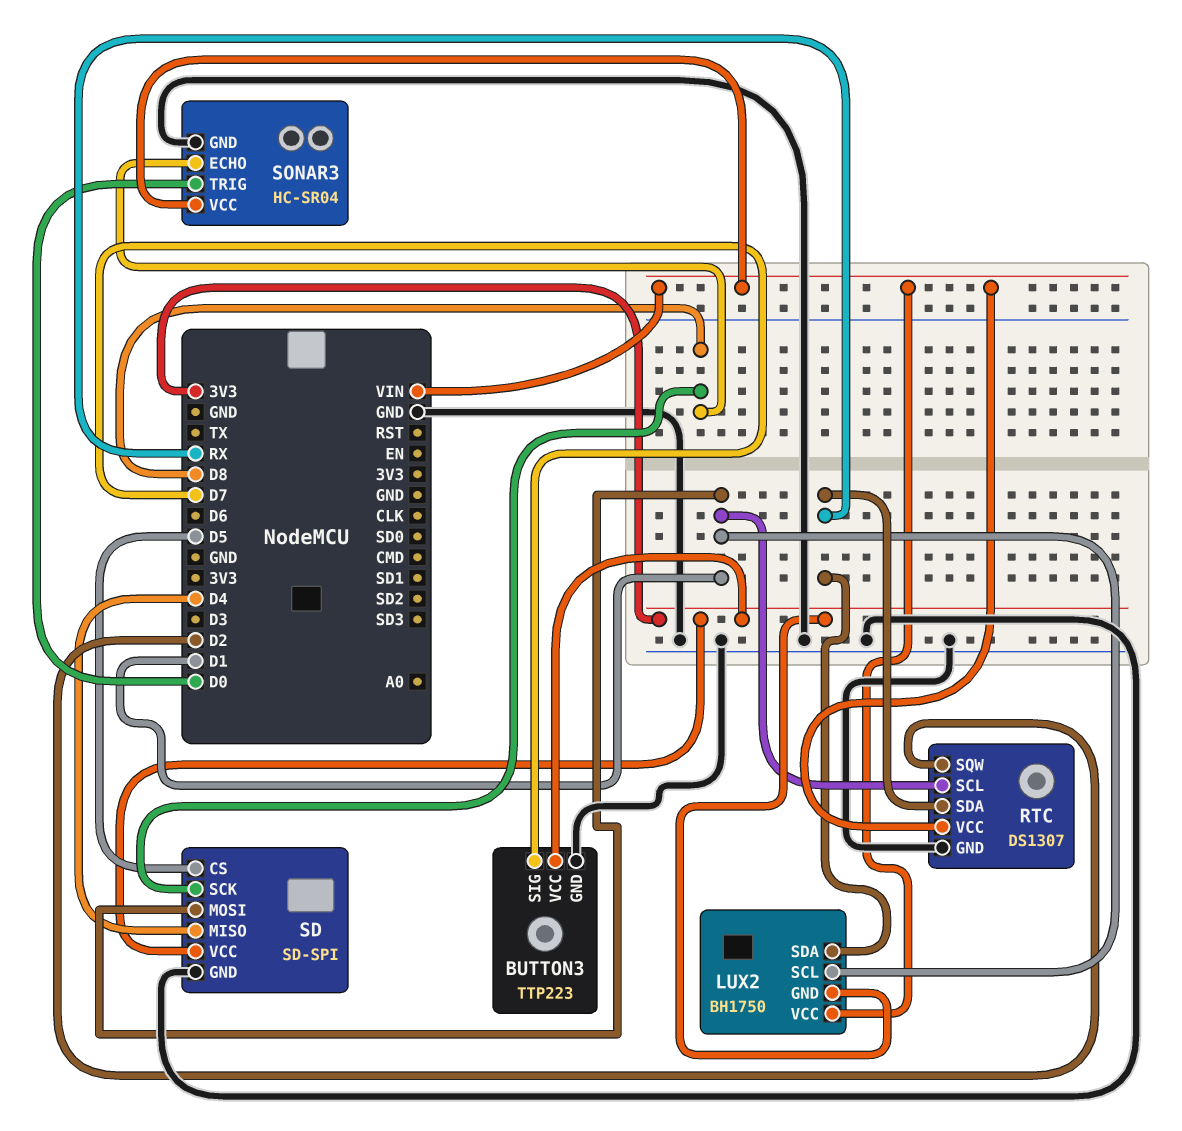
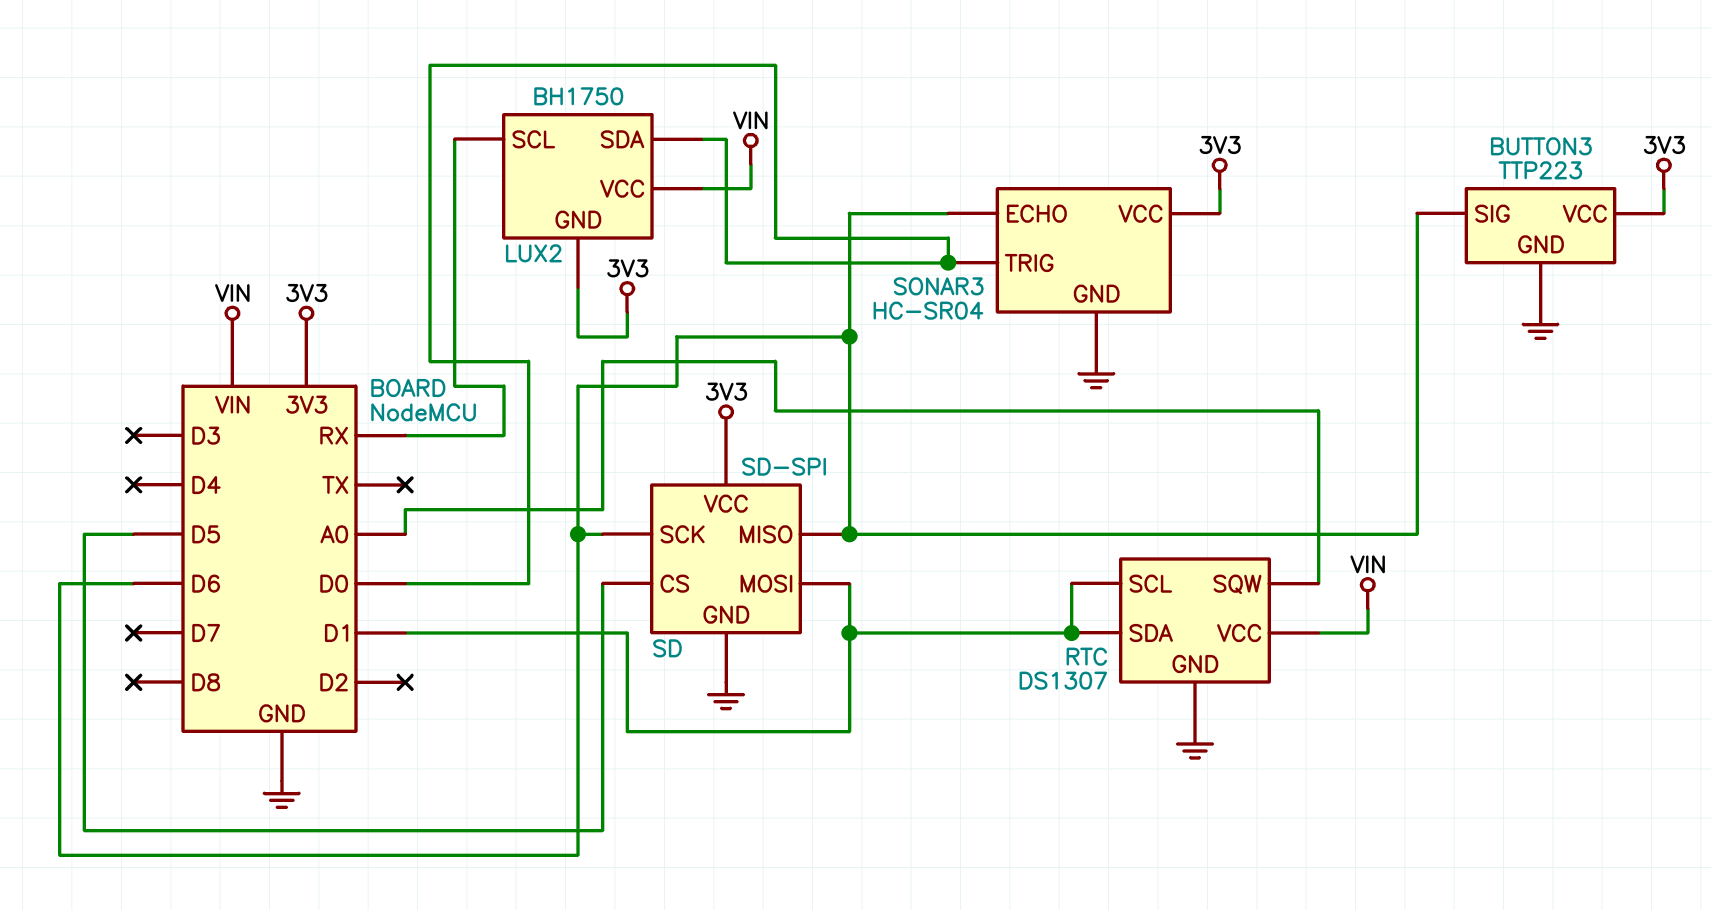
BUTTON3 pin SIG: D7 -> D6
LUX2 pin SCL: D1 -> RX
LUX2 pin SDA: RX -> D0
RTC pin SDA: RX -> D1
RTC pin SQW: D2 -> A0
SD pin MISO: D4 -> D6
SD pin SCK: D8 -> D6
SONAR3 pin ECHO: D8 -> D6
SONAR3 pin VCC: VIN -> 3V3

